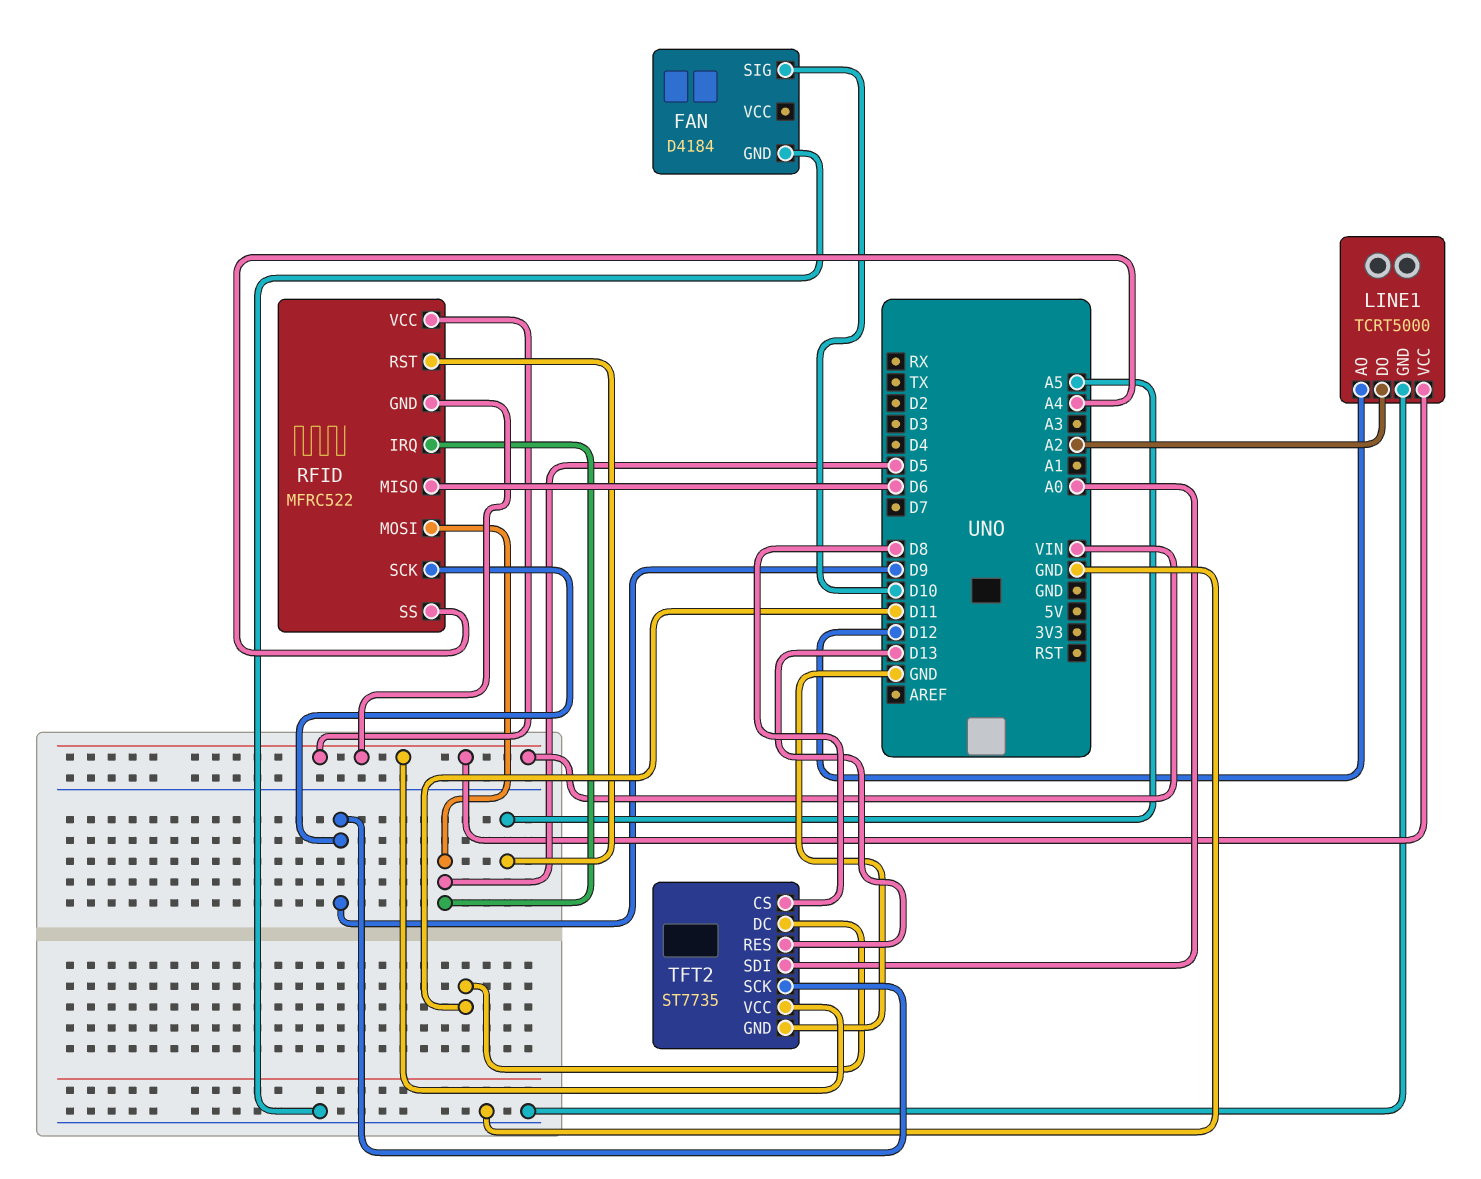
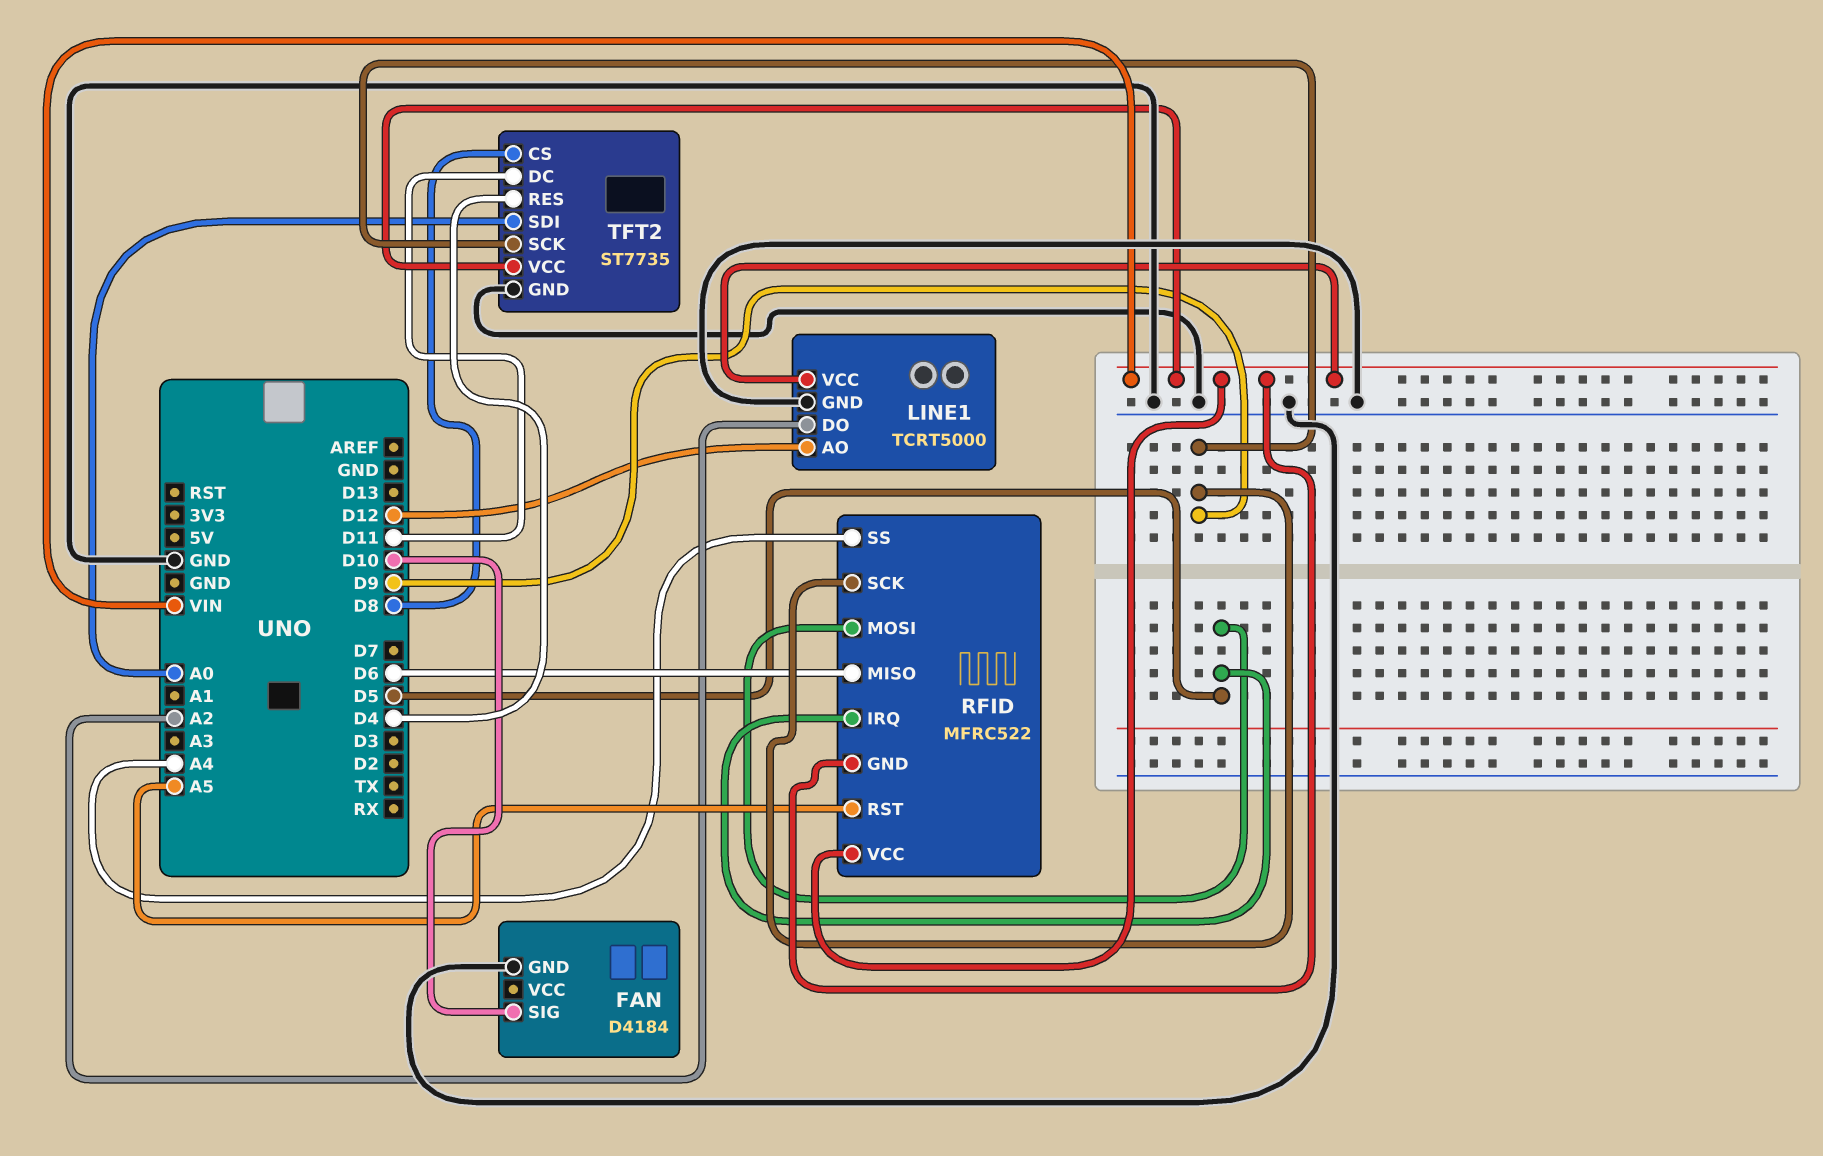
TFT2 pin RES: D13 -> D4

